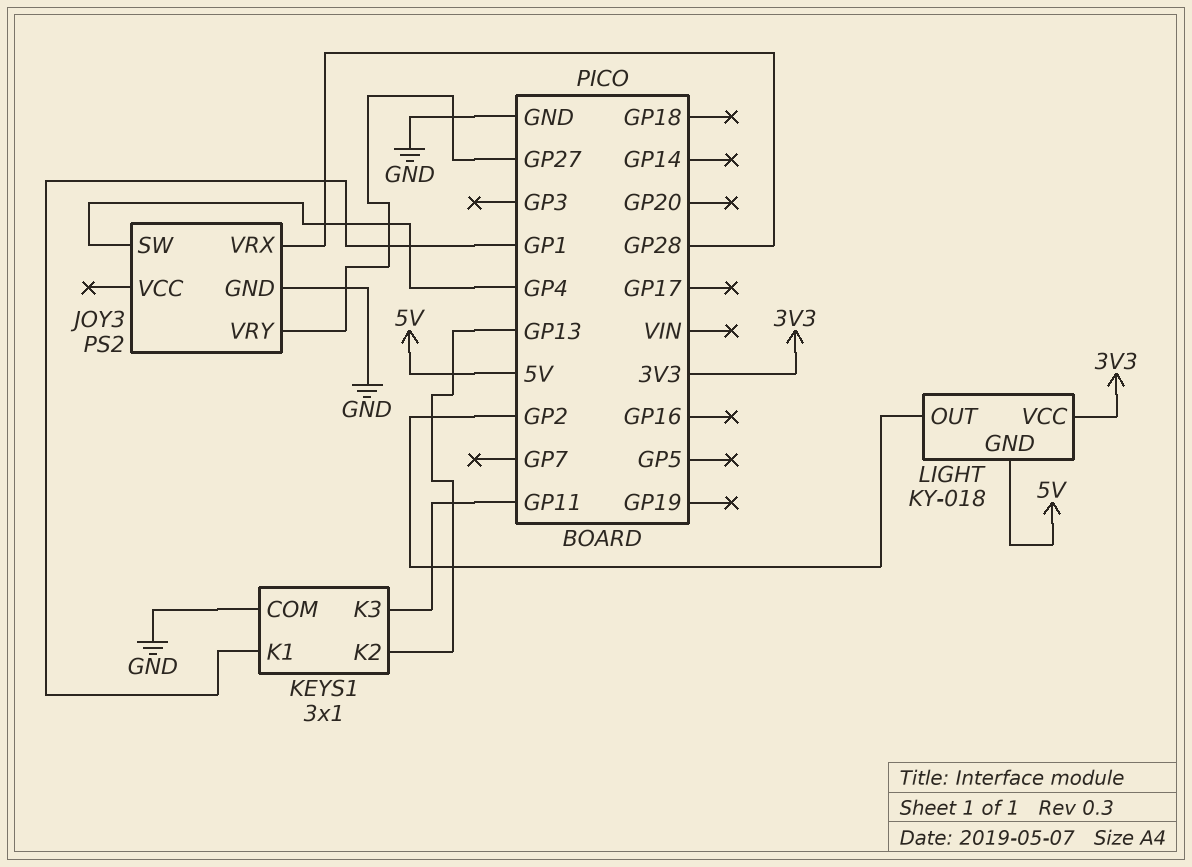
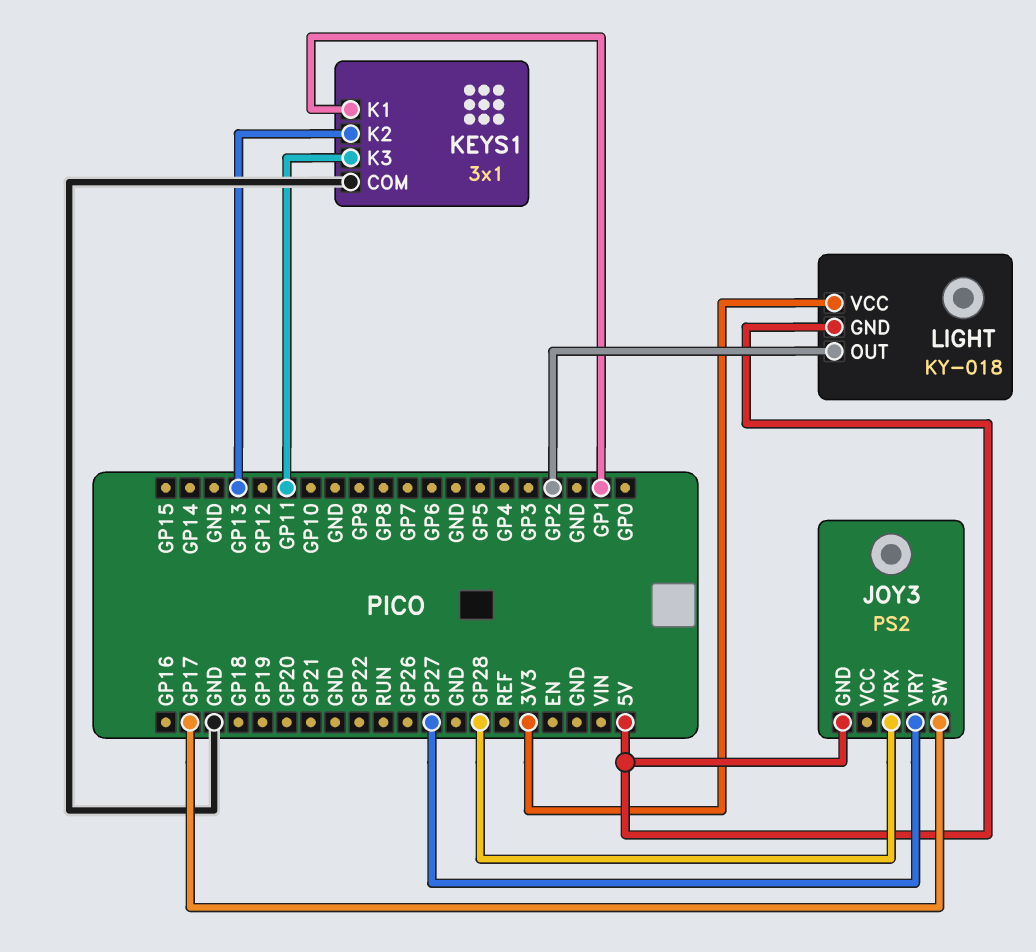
JOY3 pin GND: GND -> 5V
JOY3 pin SW: GP4 -> GP17

